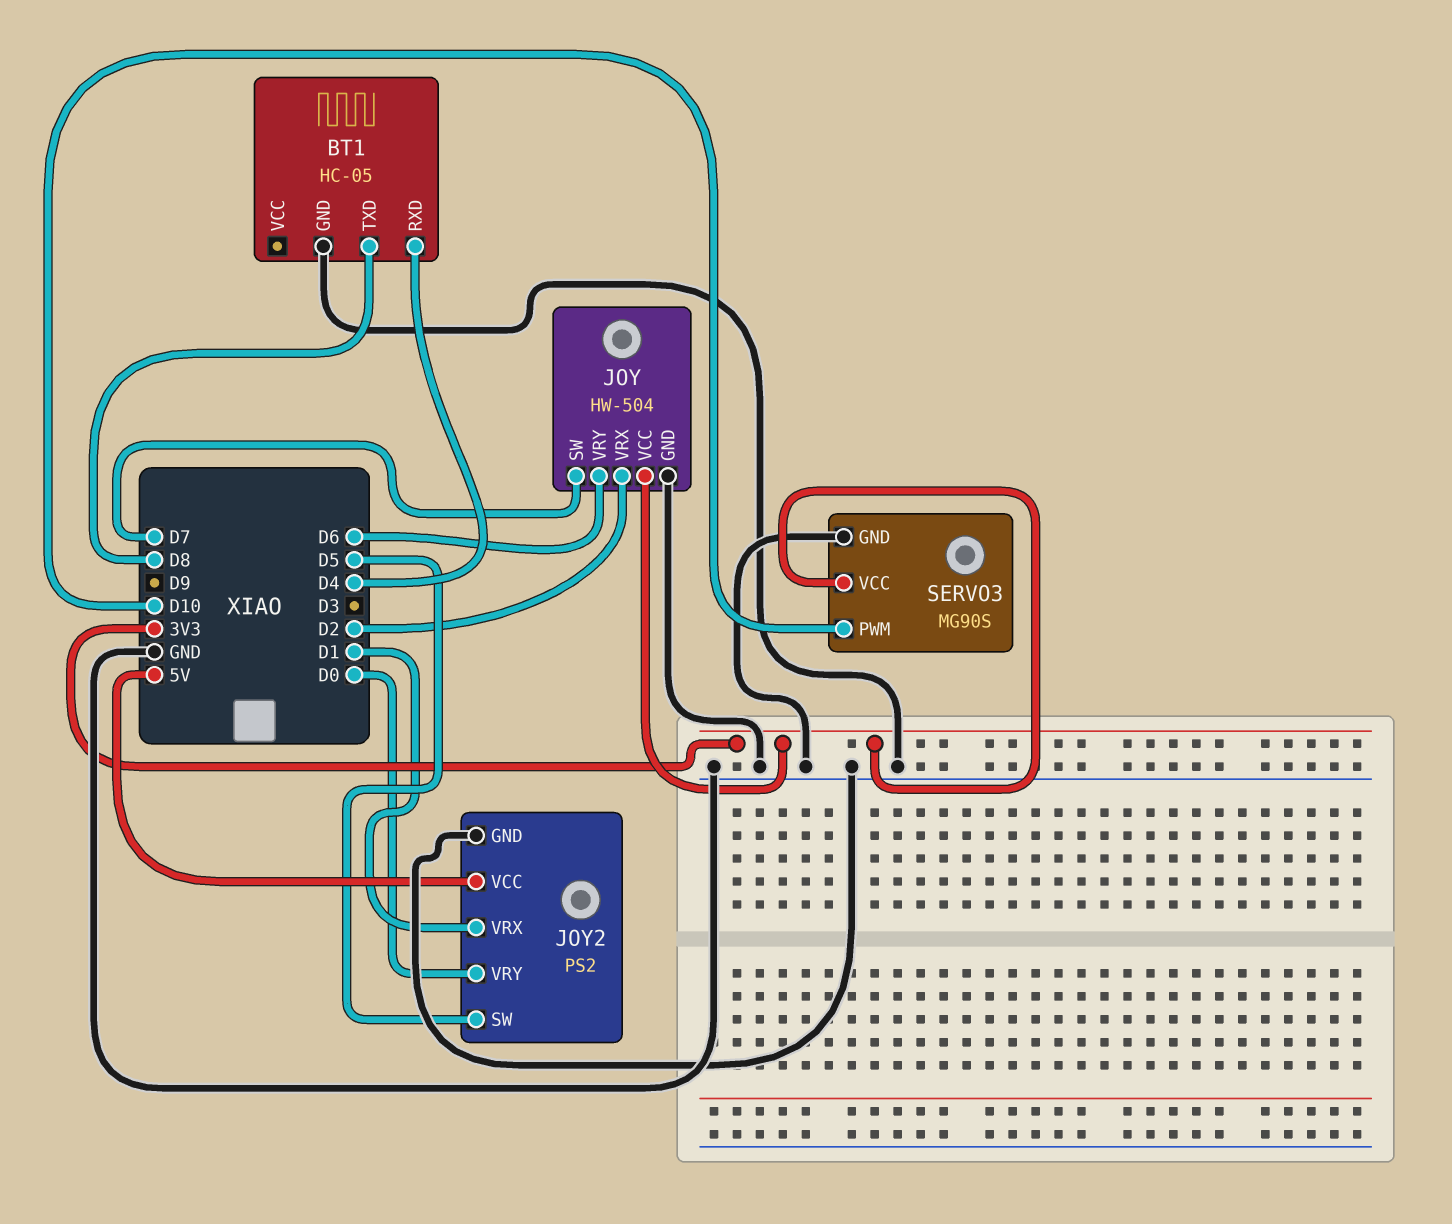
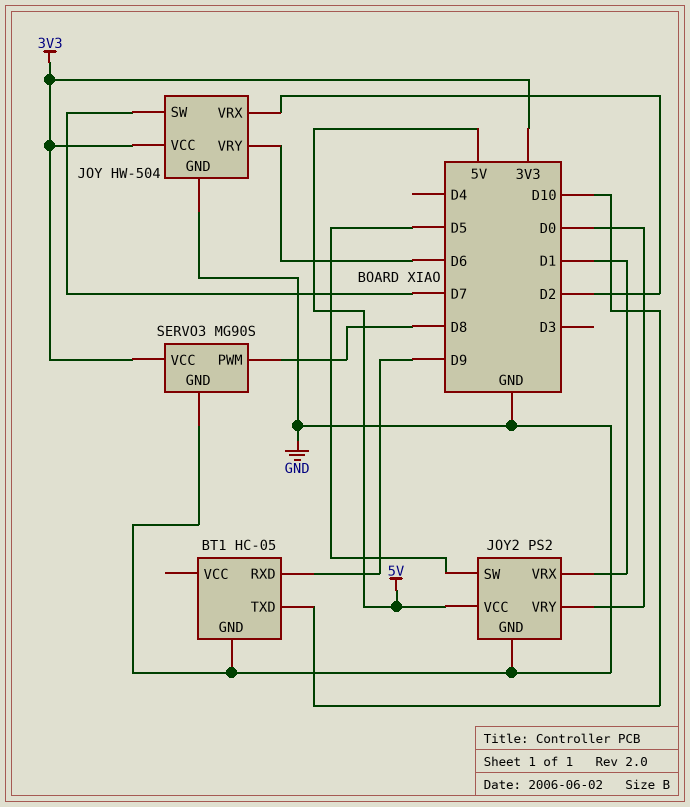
BT1 pin RXD: D4 -> D9
BT1 pin TXD: D8 -> D10
SERVO3 pin PWM: D10 -> D8

